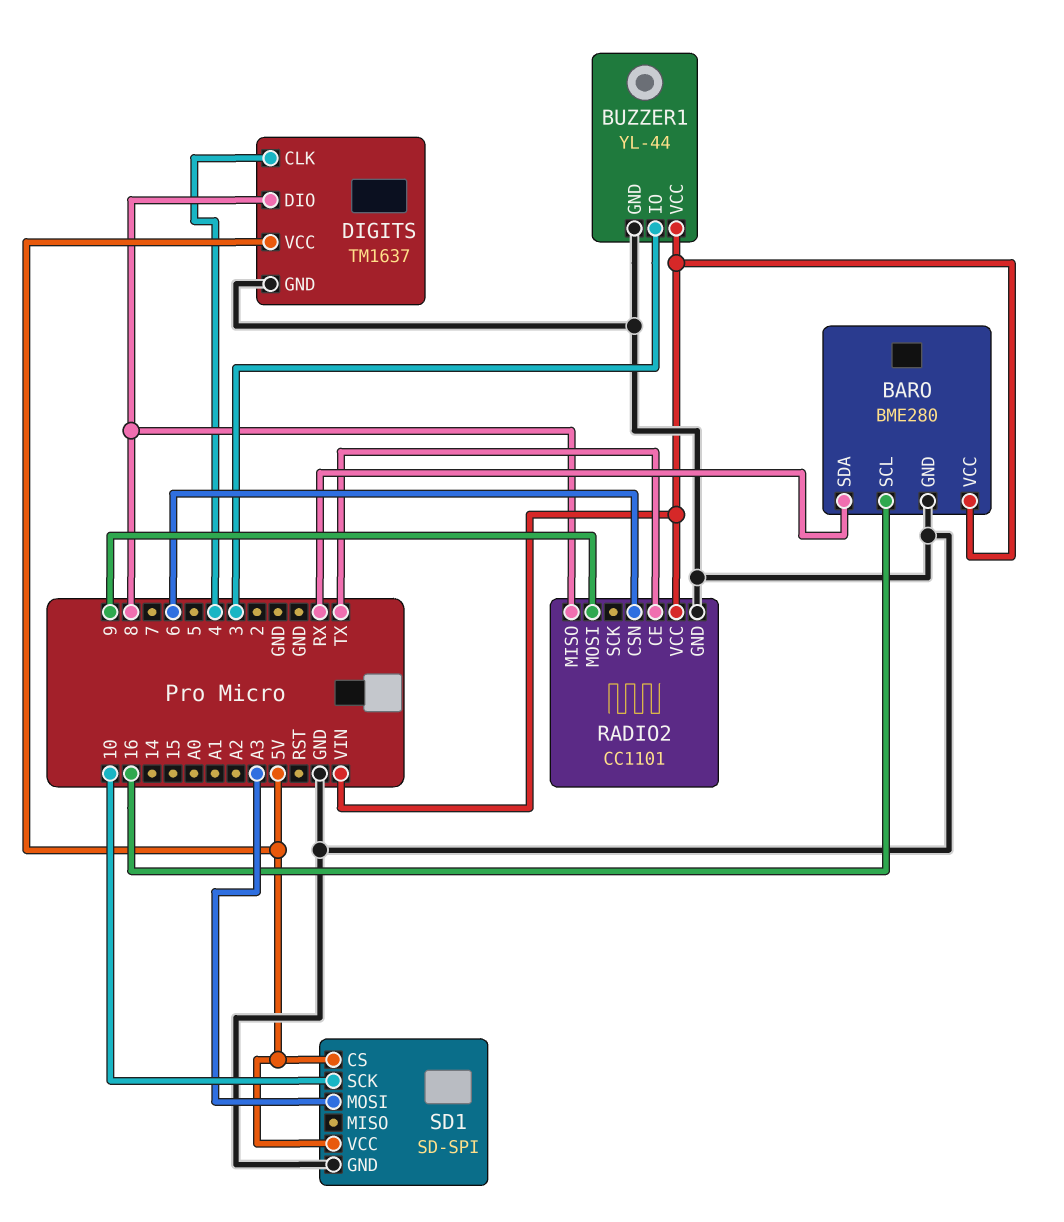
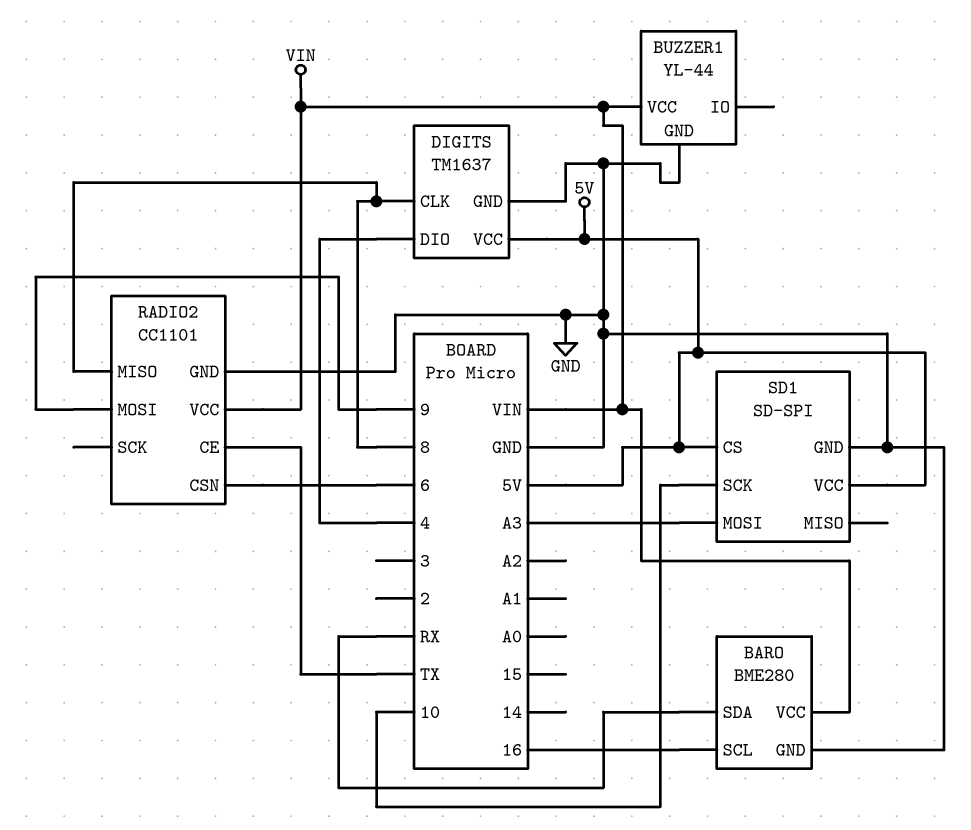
BUZZER1 pin IO: 3 -> none
DIGITS pin CLK: 4 -> 8
DIGITS pin DIO: 8 -> 4

